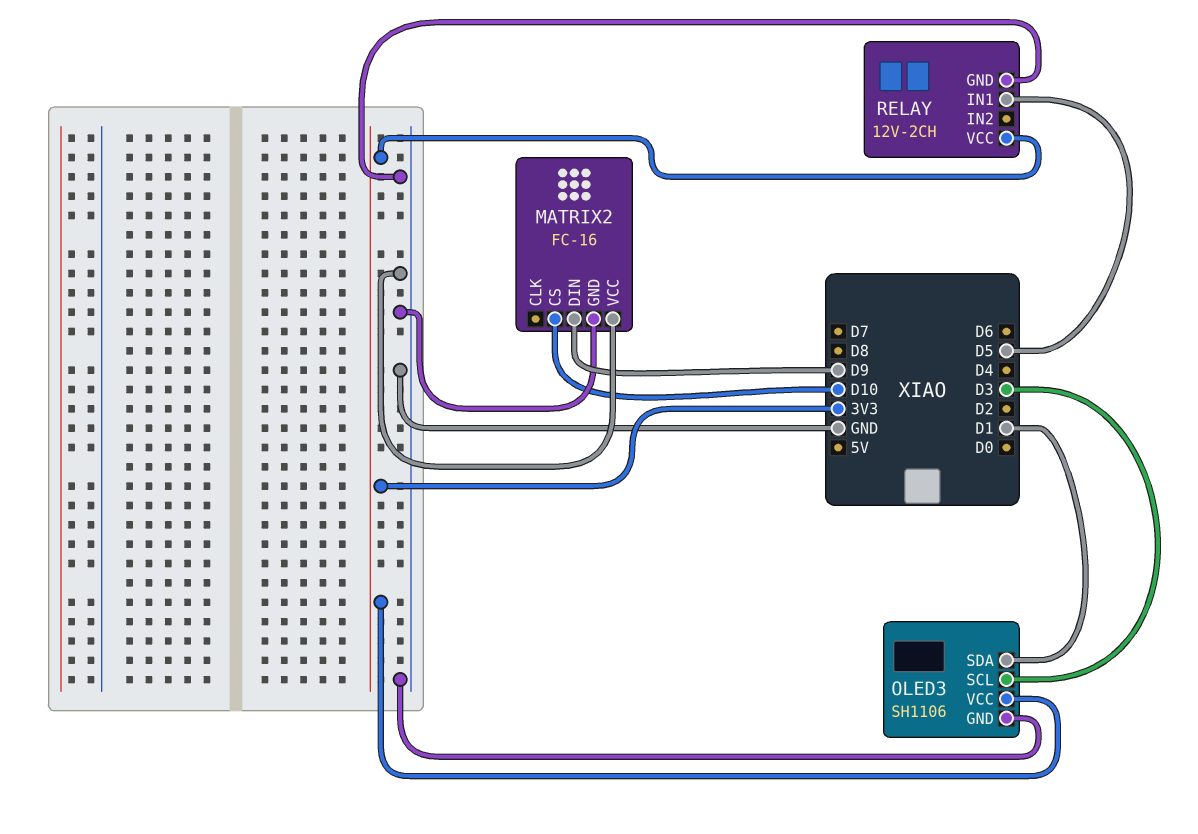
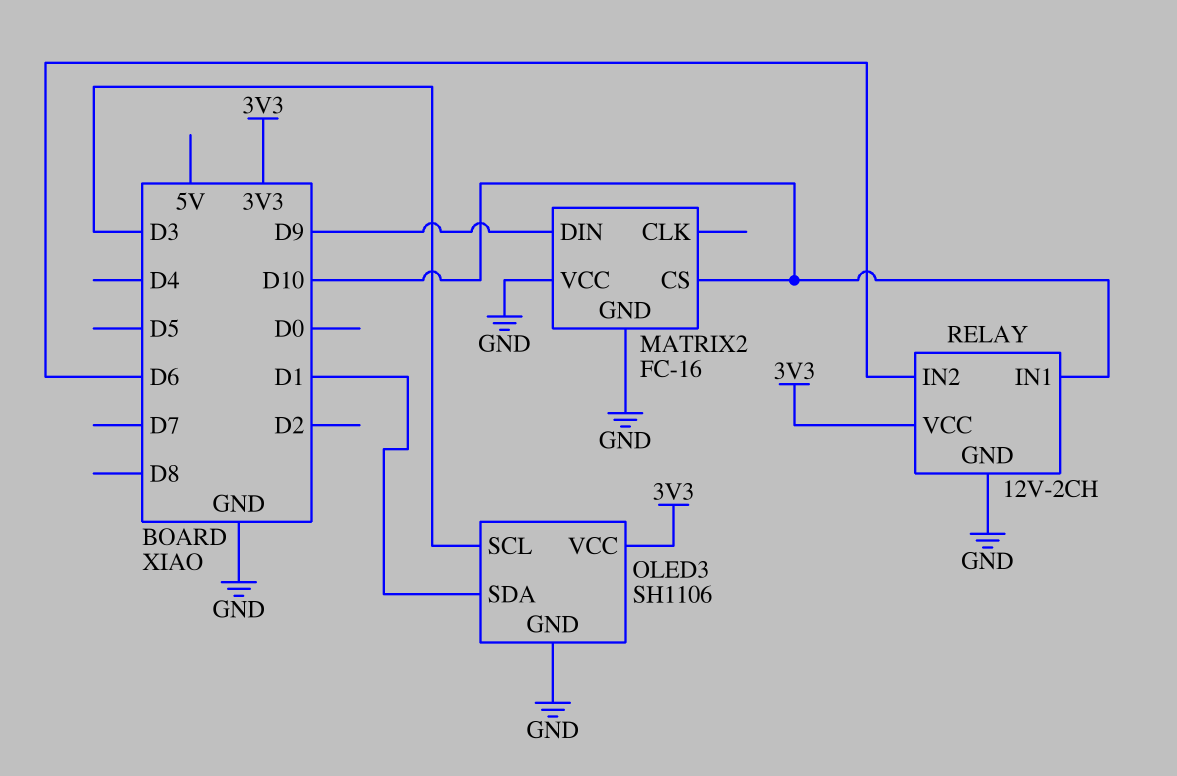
RELAY pin IN1: D5 -> D10
RELAY pin IN2: none -> D6

